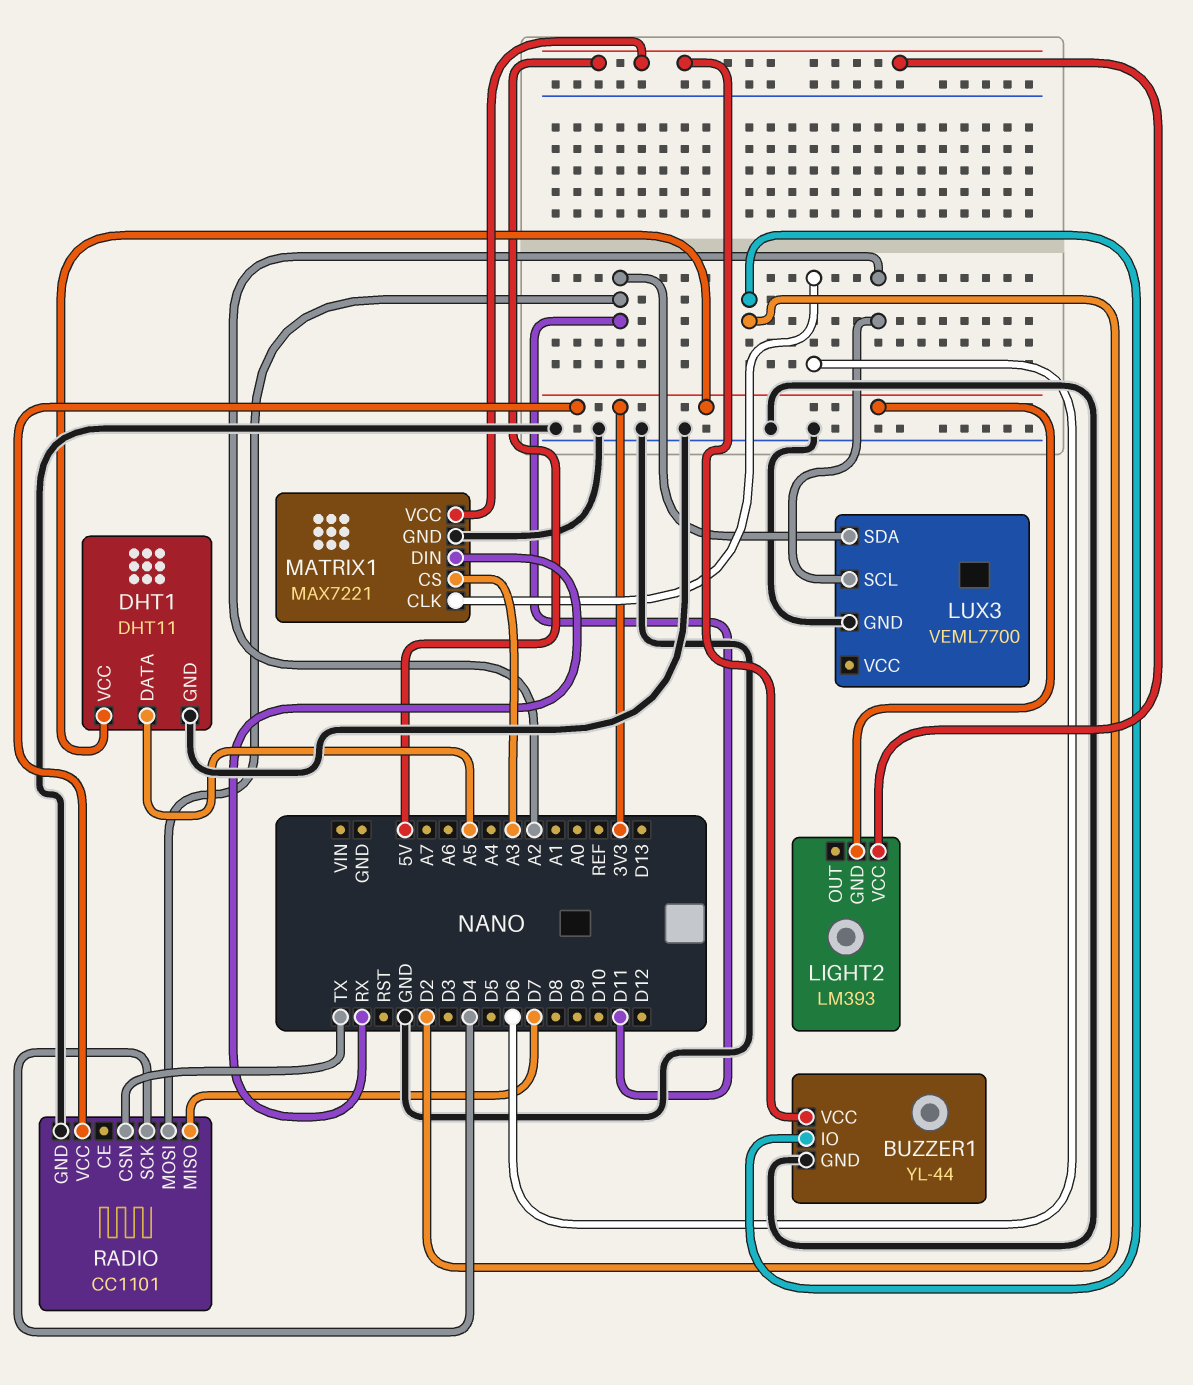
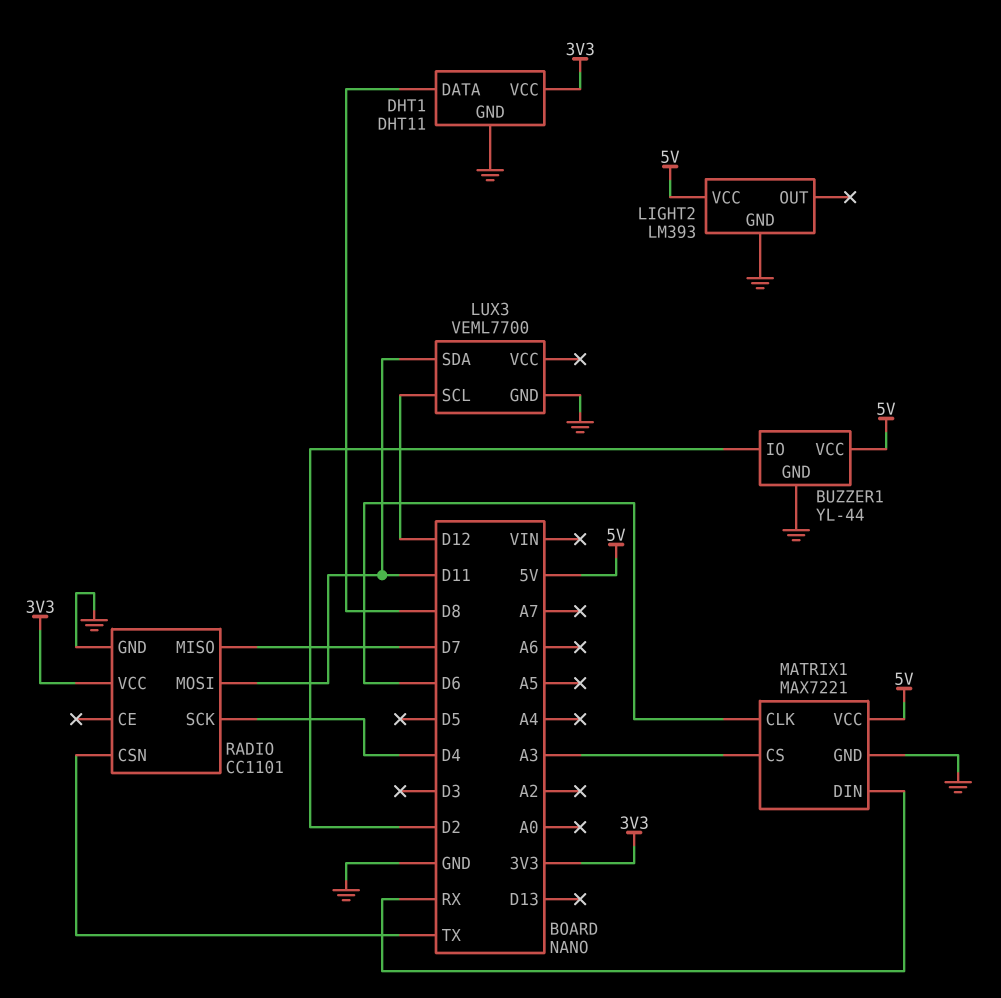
DHT1 pin DATA: A5 -> D8
LIGHT2 pin GND: 3V3 -> GND
LUX3 pin SCL: A2 -> D12

